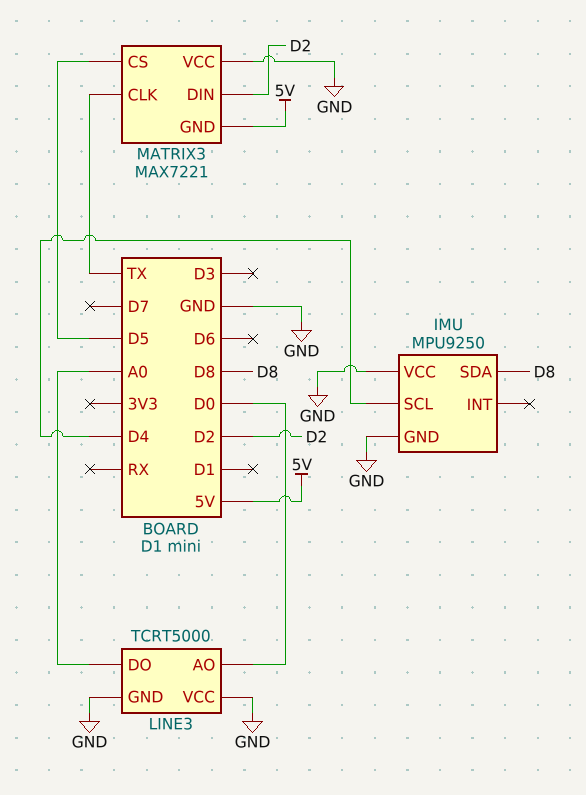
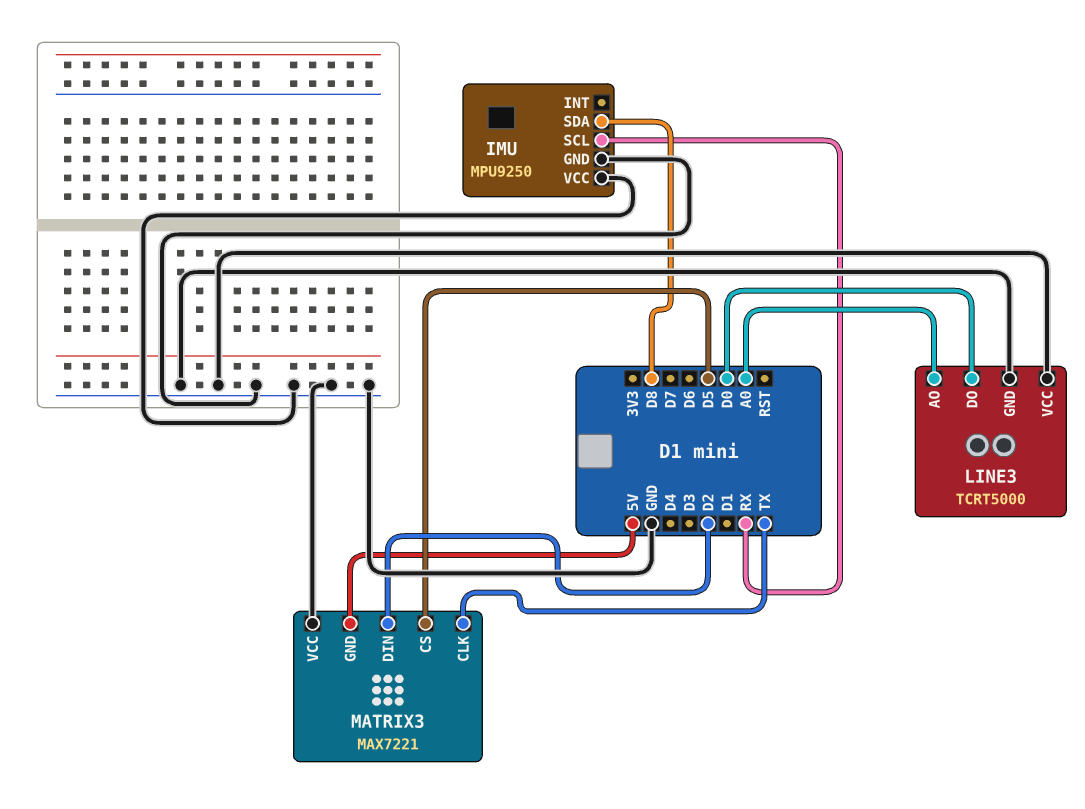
IMU pin SCL: D4 -> RX
LINE3 pin AO: D0 -> A0
LINE3 pin DO: A0 -> D0

